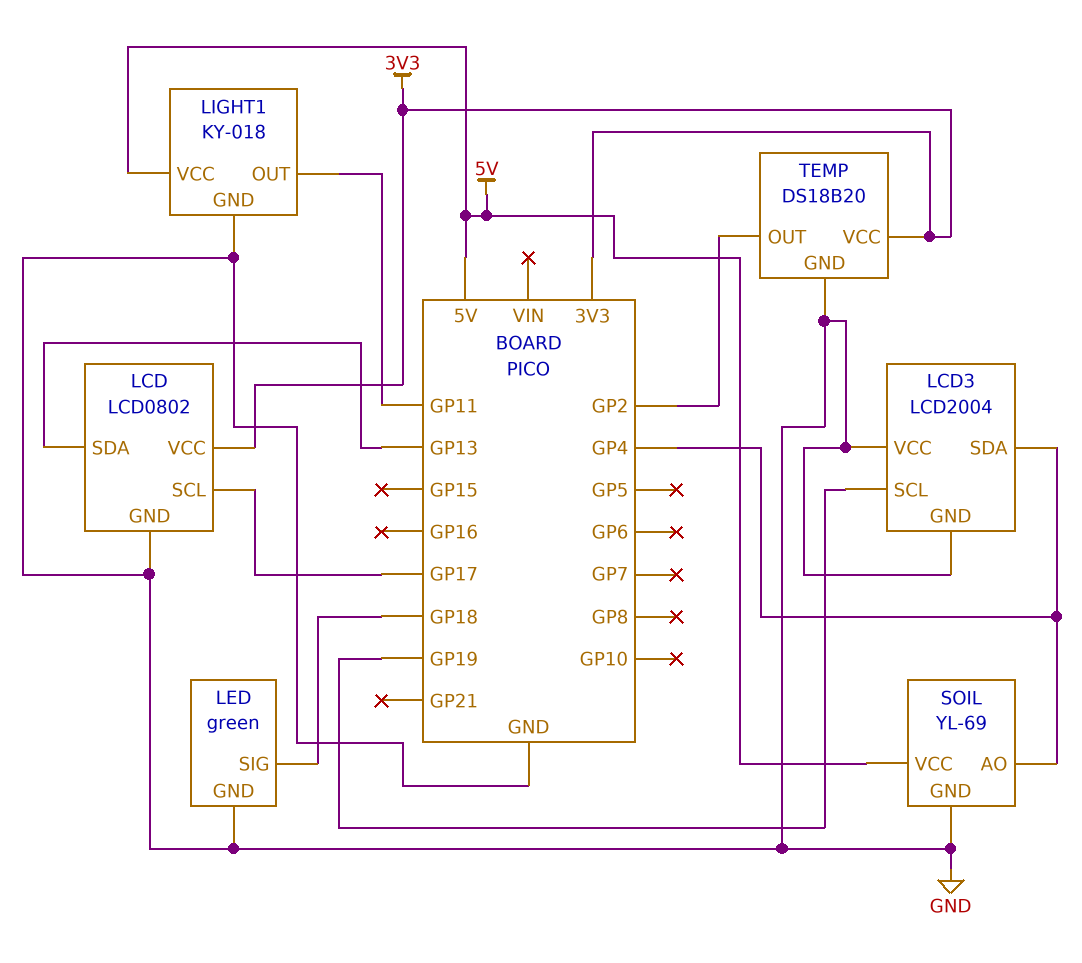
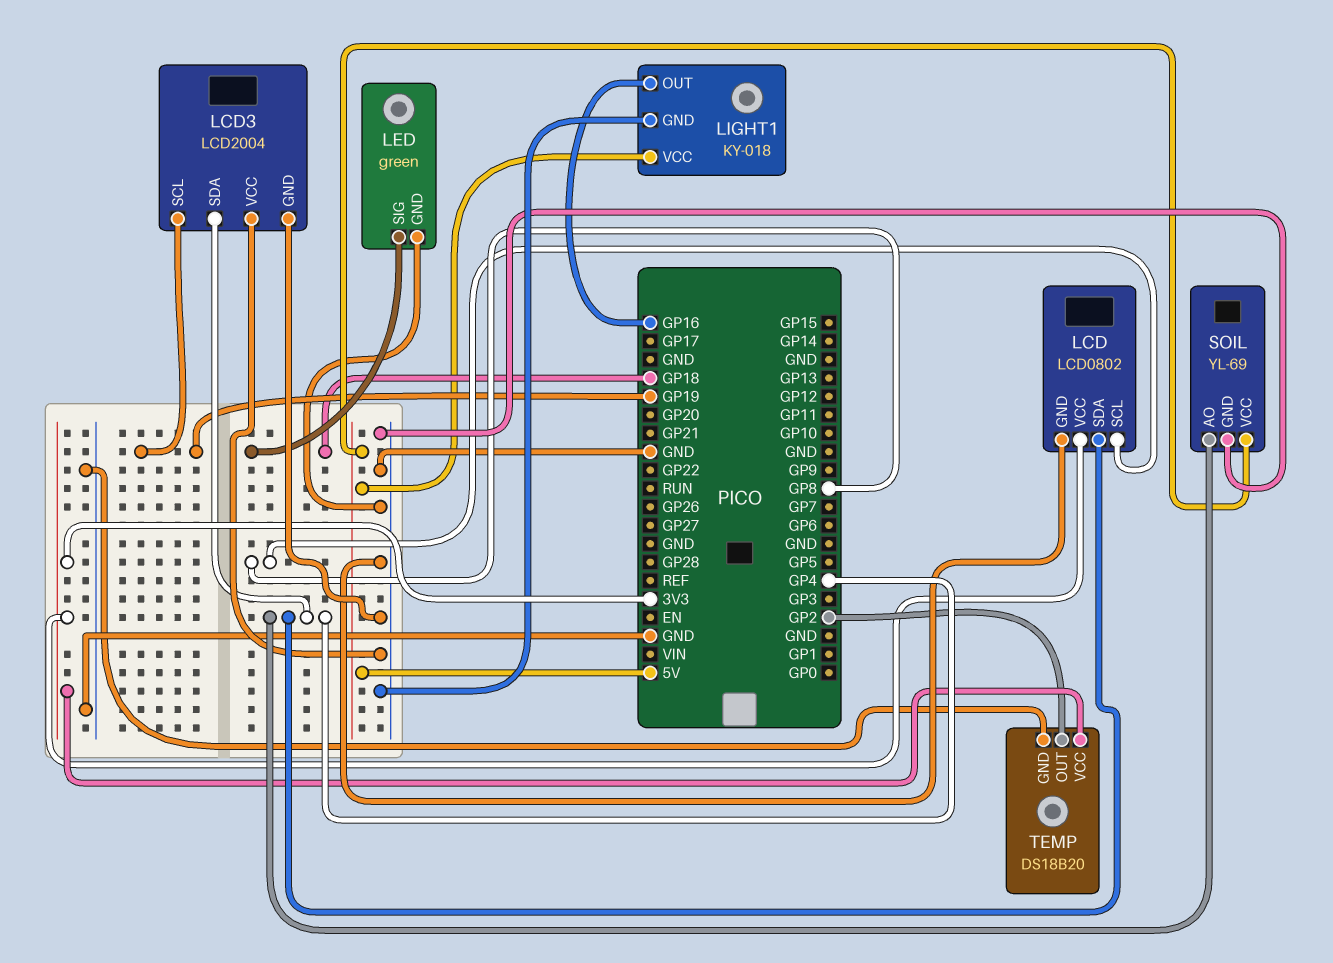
LCD pin SCL: GP17 -> GP8
LCD pin SDA: GP13 -> GP4
LIGHT1 pin OUT: GP11 -> GP16

